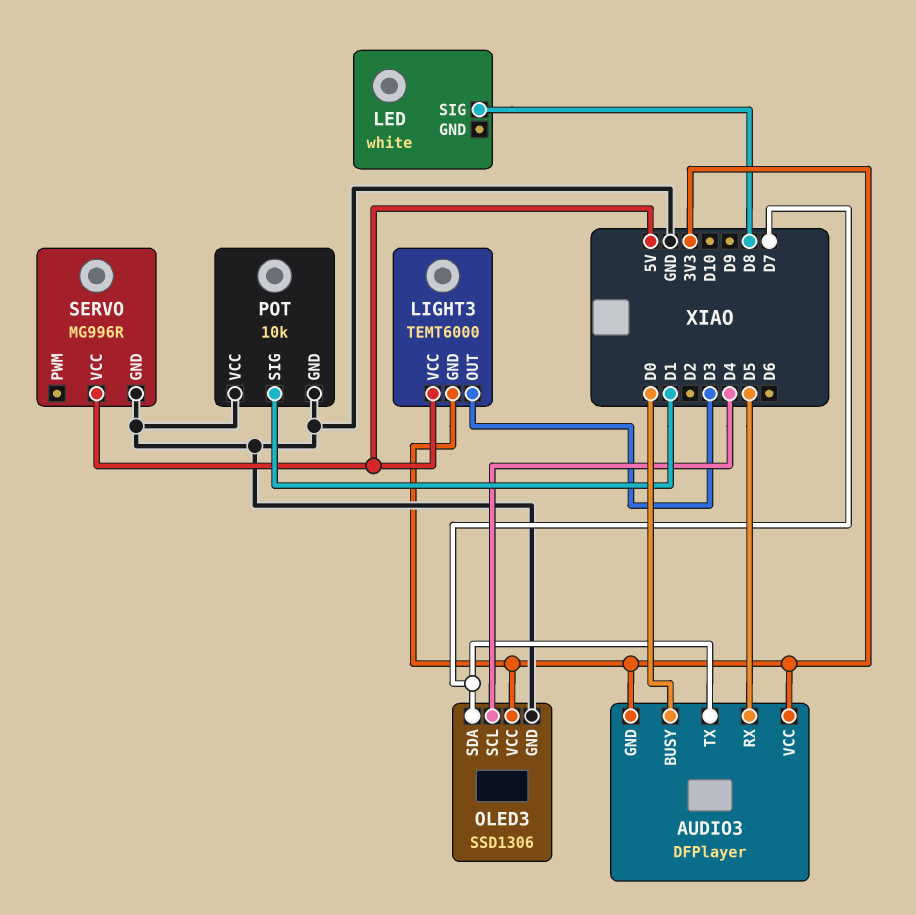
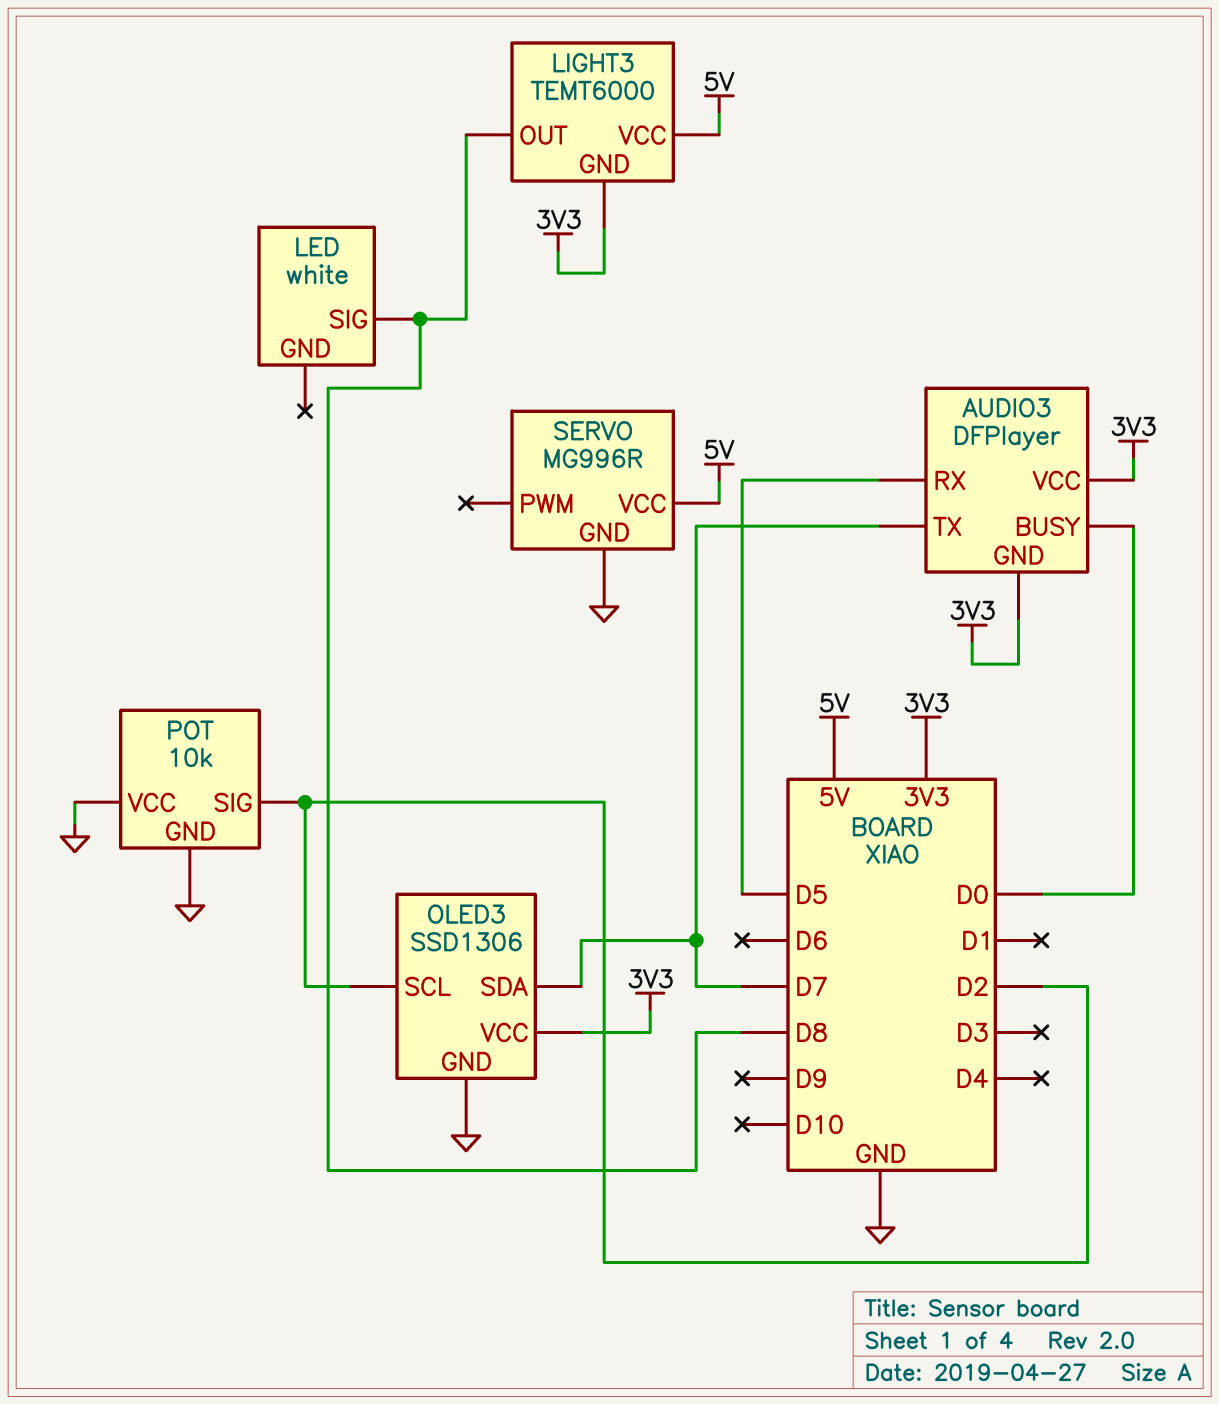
LIGHT3 pin OUT: D3 -> D8
OLED3 pin SCL: D4 -> D2
POT pin SIG: D1 -> D2

